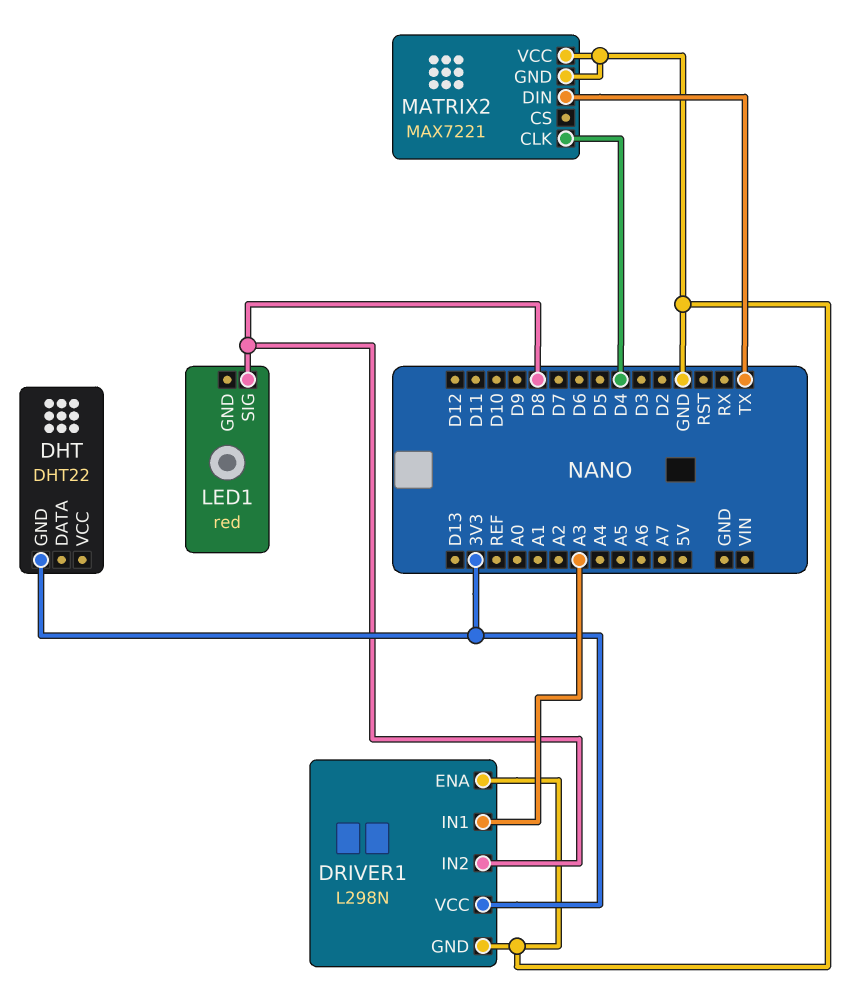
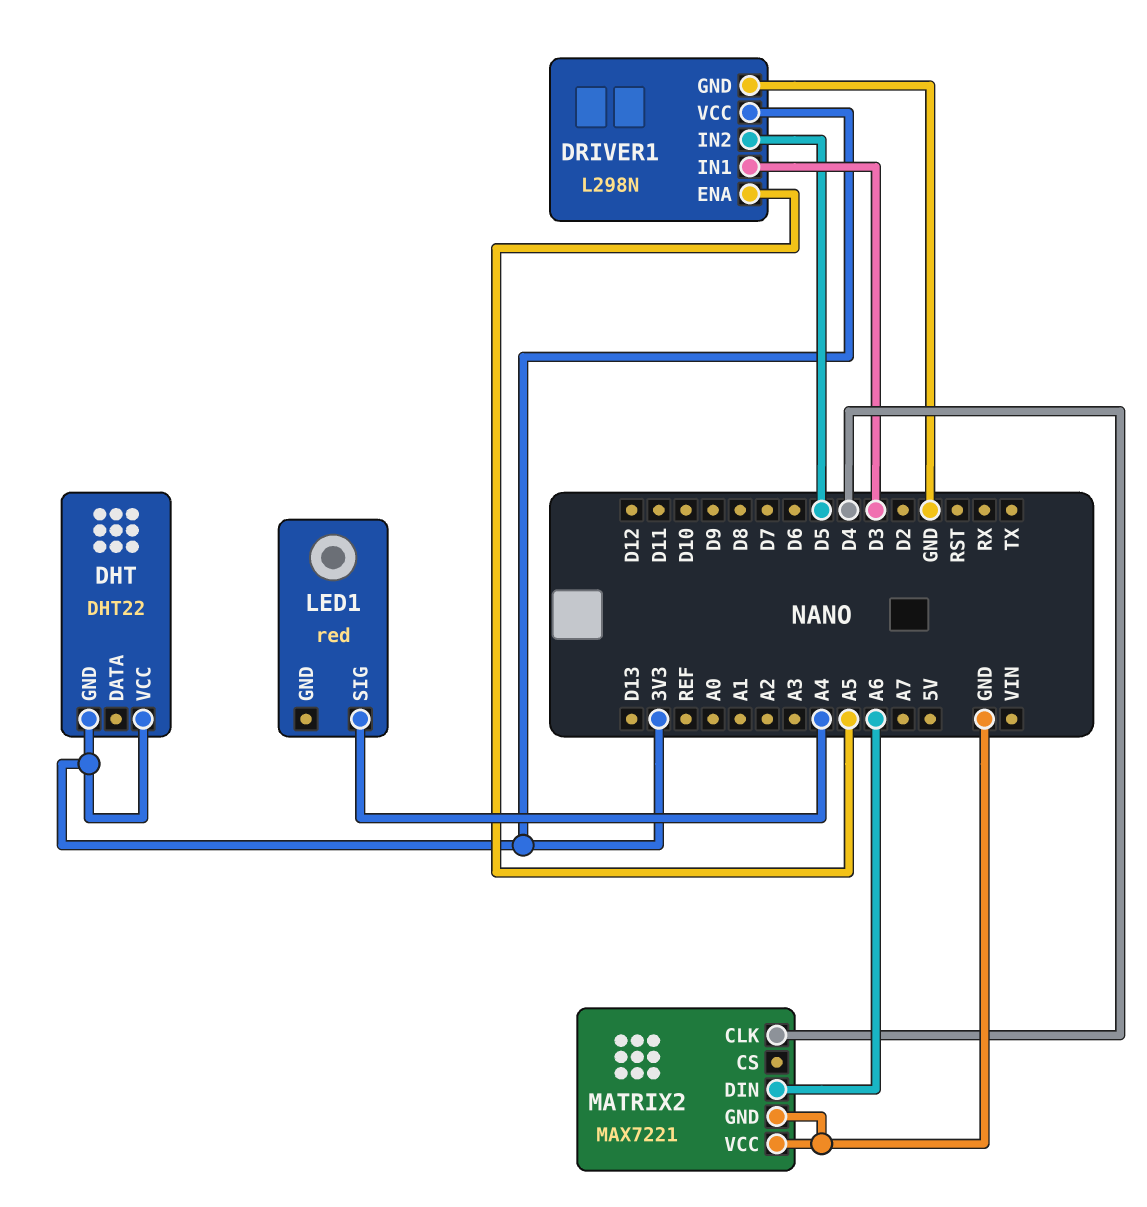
DHT pin VCC: none -> 3V3
DRIVER1 pin ENA: GND -> A5
DRIVER1 pin IN1: A3 -> D3
DRIVER1 pin IN2: D8 -> D5
LED1 pin SIG: D8 -> A4
MATRIX2 pin DIN: TX -> A6

